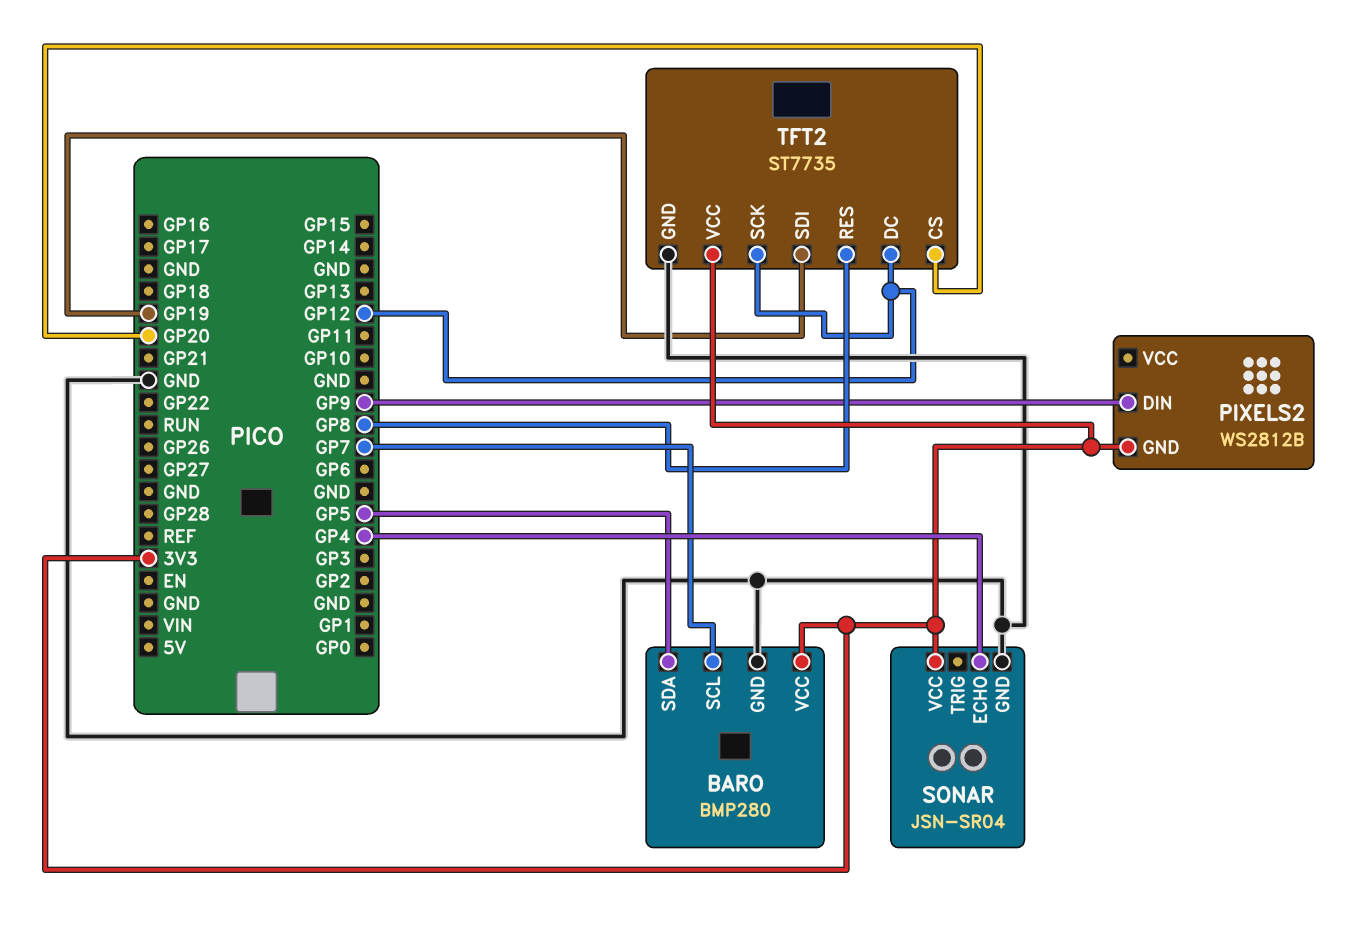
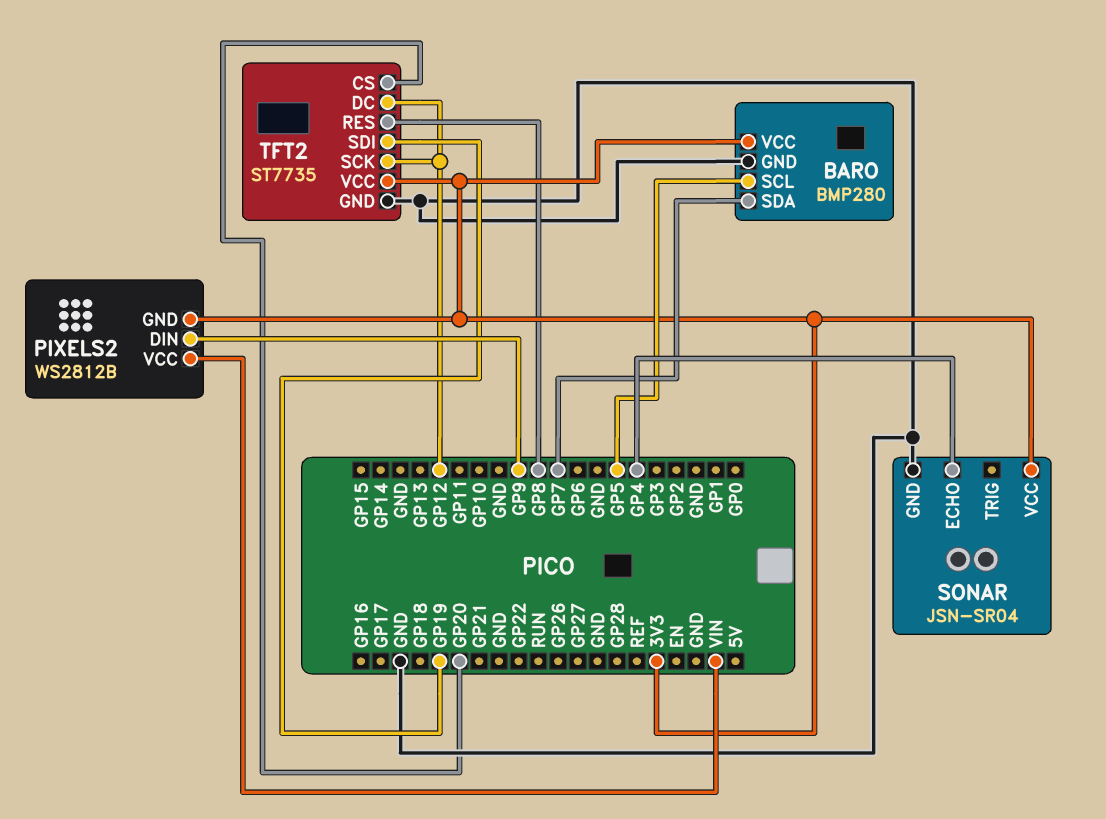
BARO pin SCL: GP7 -> GP5
BARO pin SDA: GP5 -> GP7
PIXELS2 pin VCC: none -> VIN

